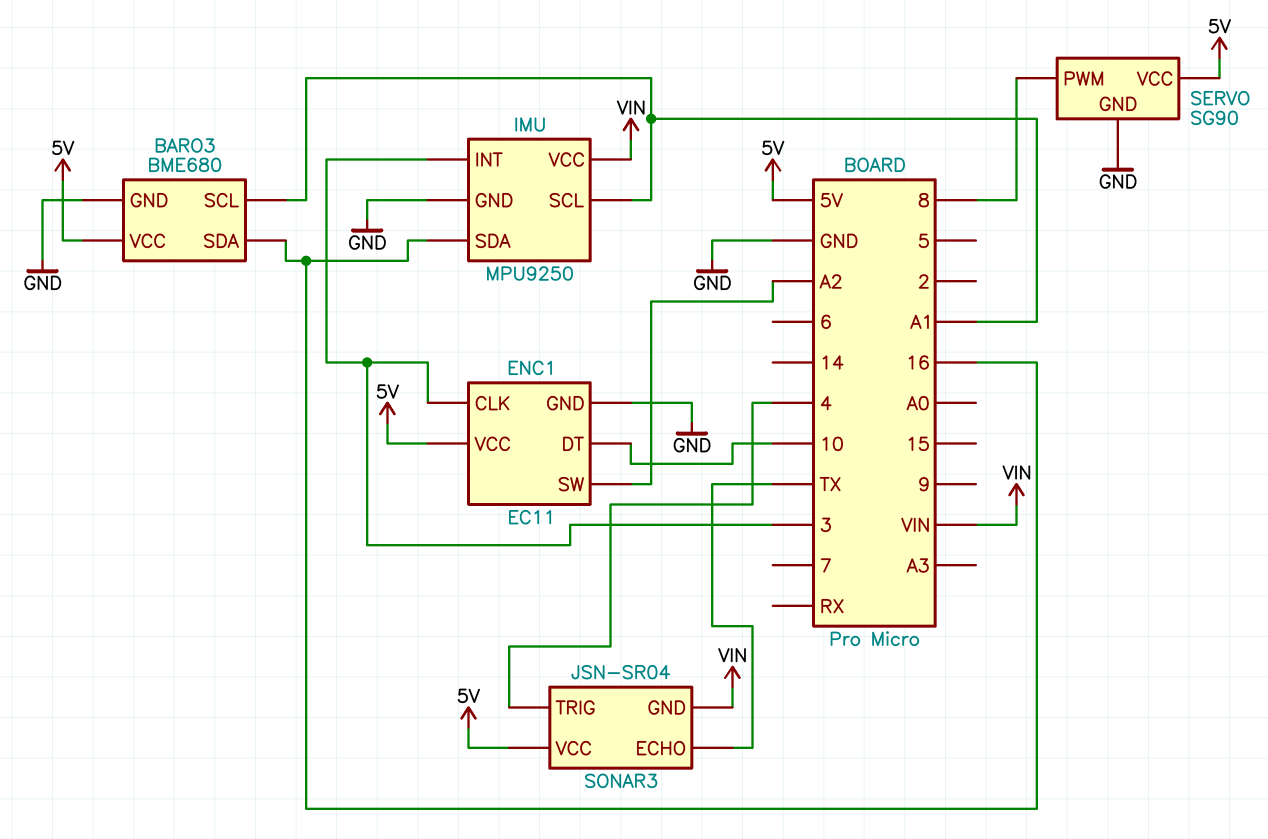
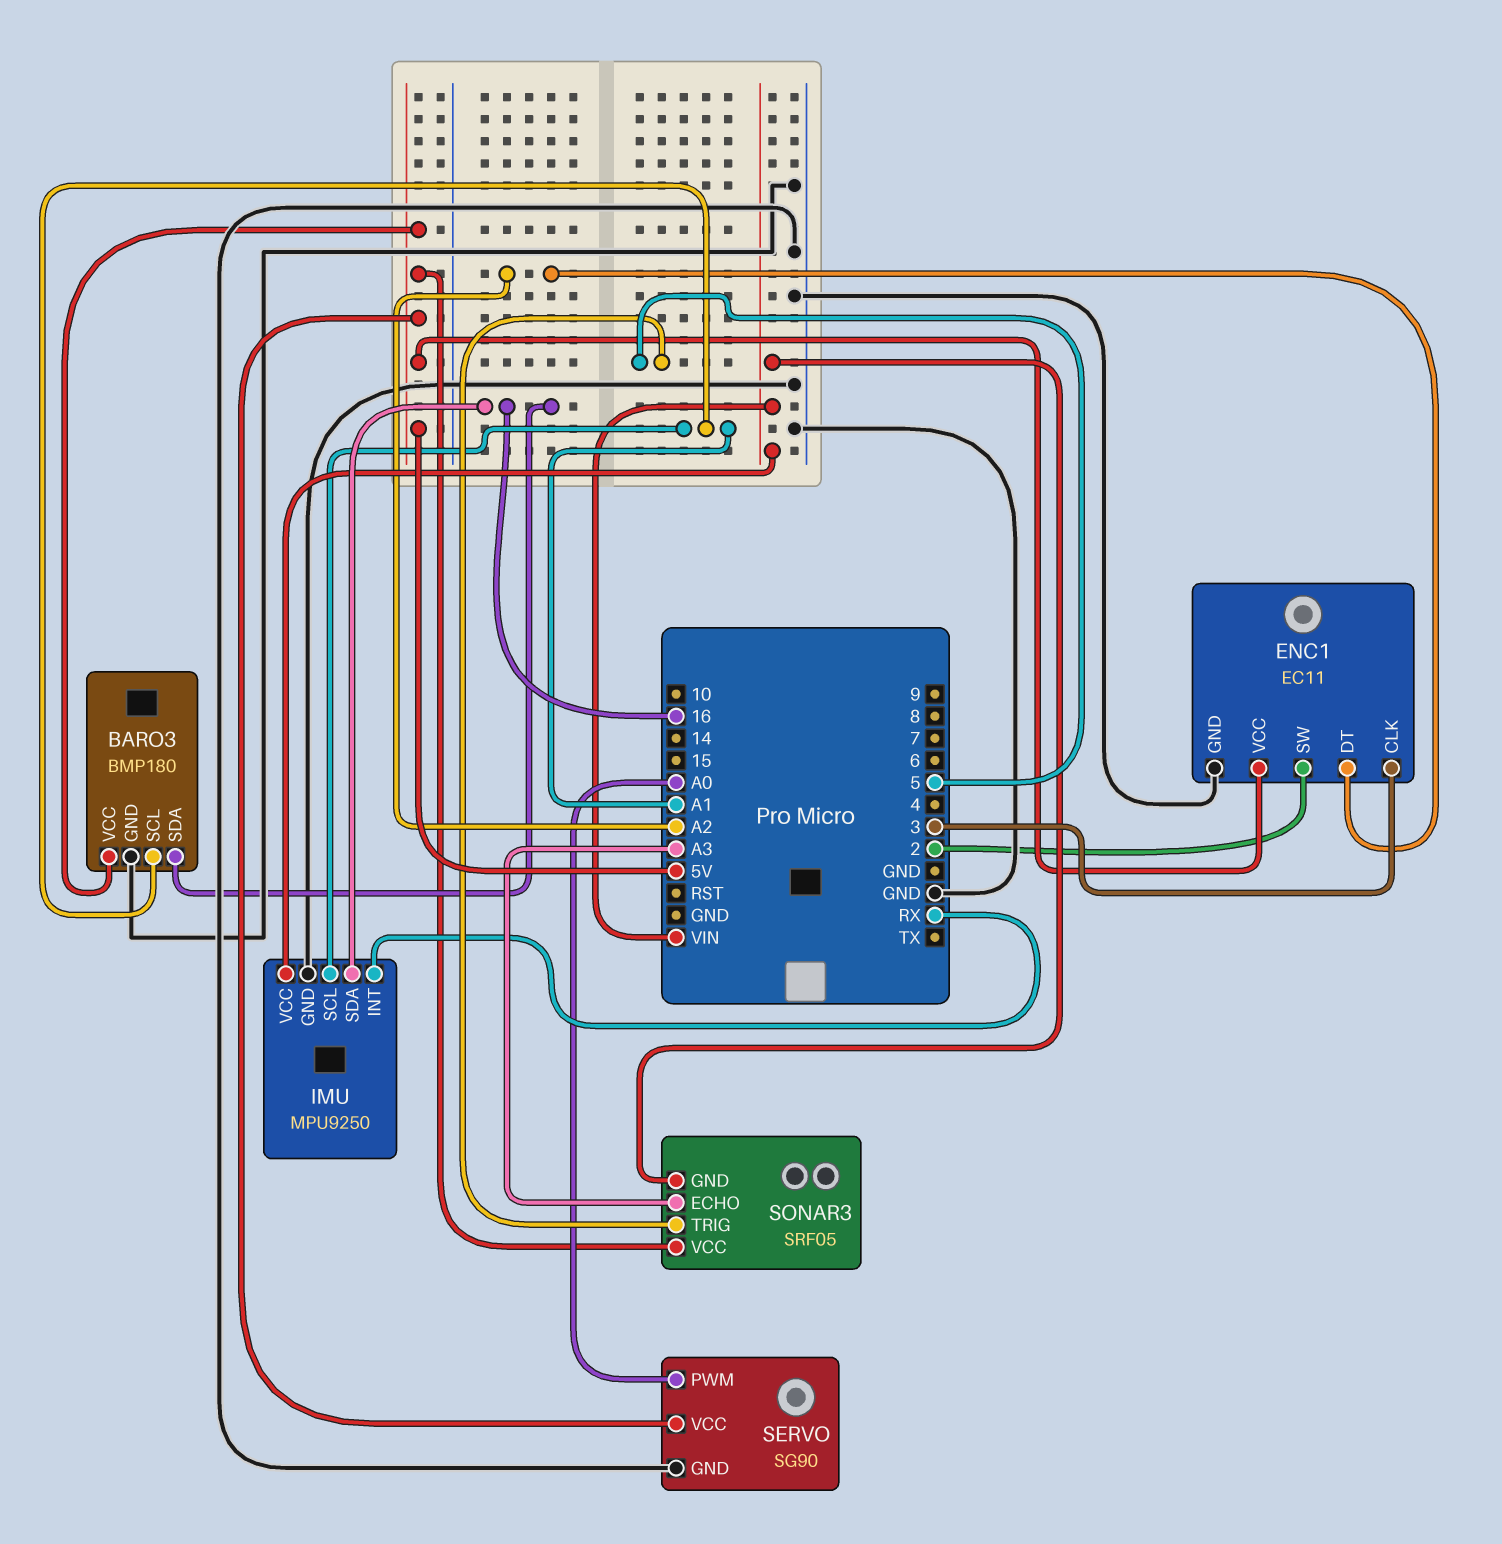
BARO3: BME680 -> BMP180
ENC1 pin DT: 10 -> A2
ENC1 pin SW: A2 -> 2
IMU pin INT: 3 -> RX
SERVO pin PWM: 8 -> A0
SONAR3: JSN-SR04 -> SRF05
SONAR3 pin ECHO: TX -> A3
SONAR3 pin TRIG: 4 -> 5

